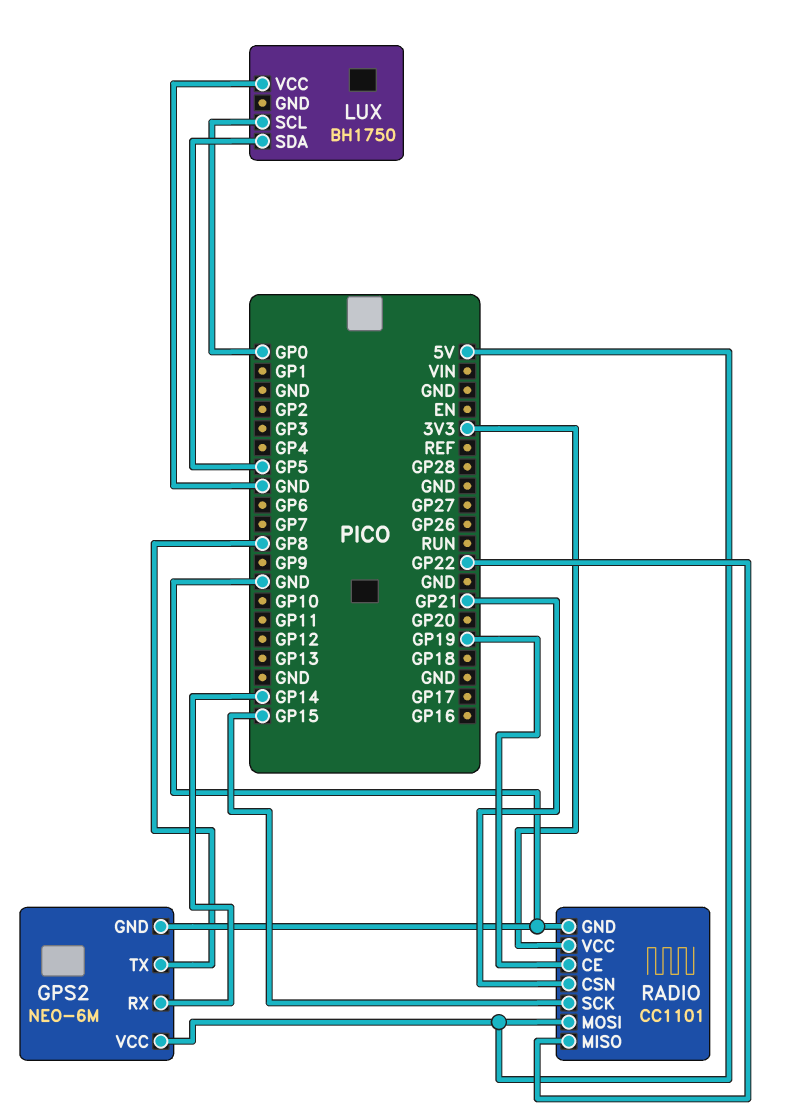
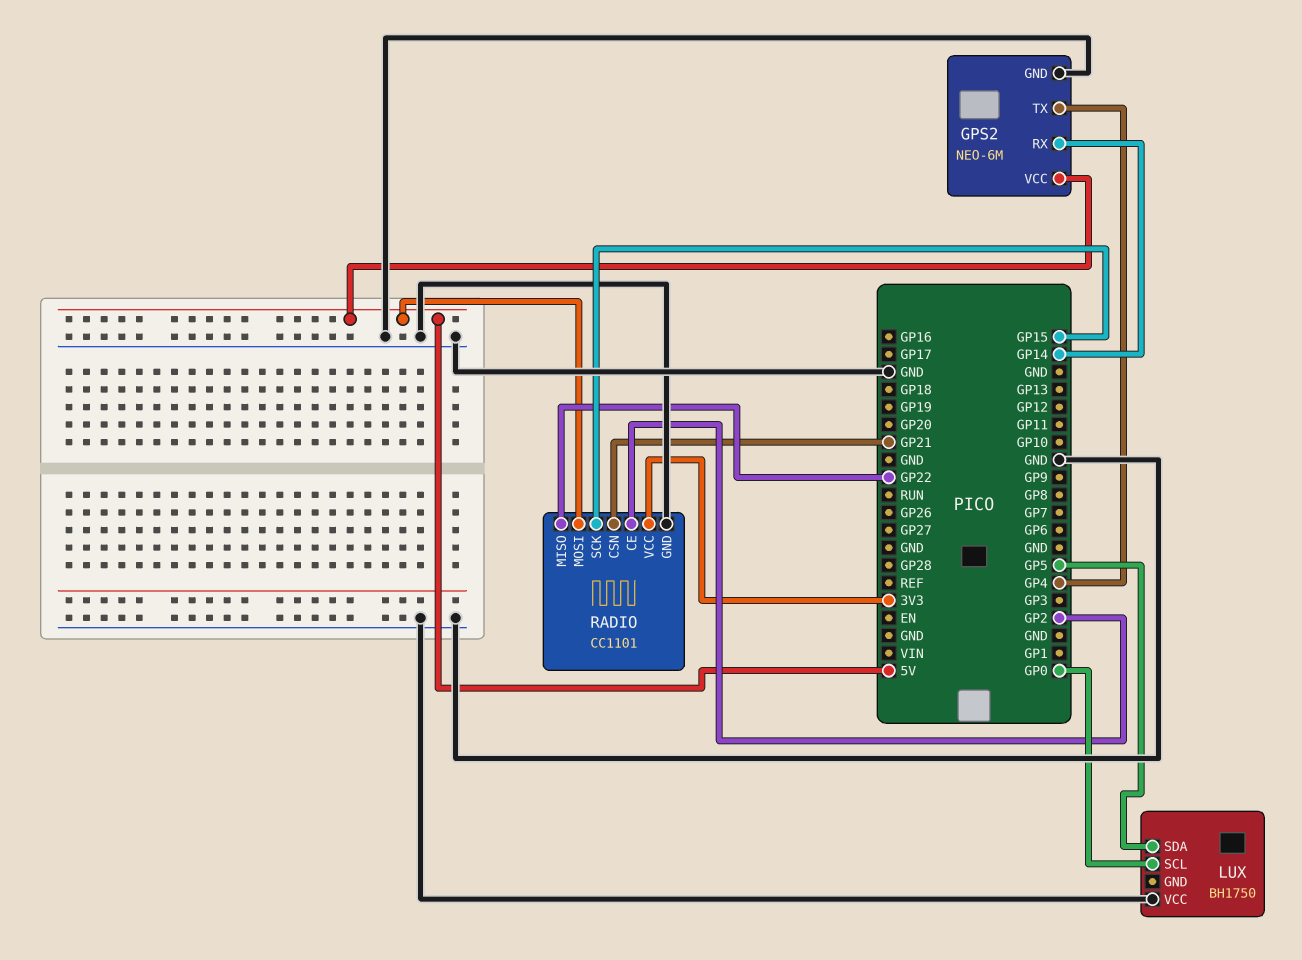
GPS2 pin TX: GP8 -> GP4
RADIO pin CE: GP19 -> GP2

